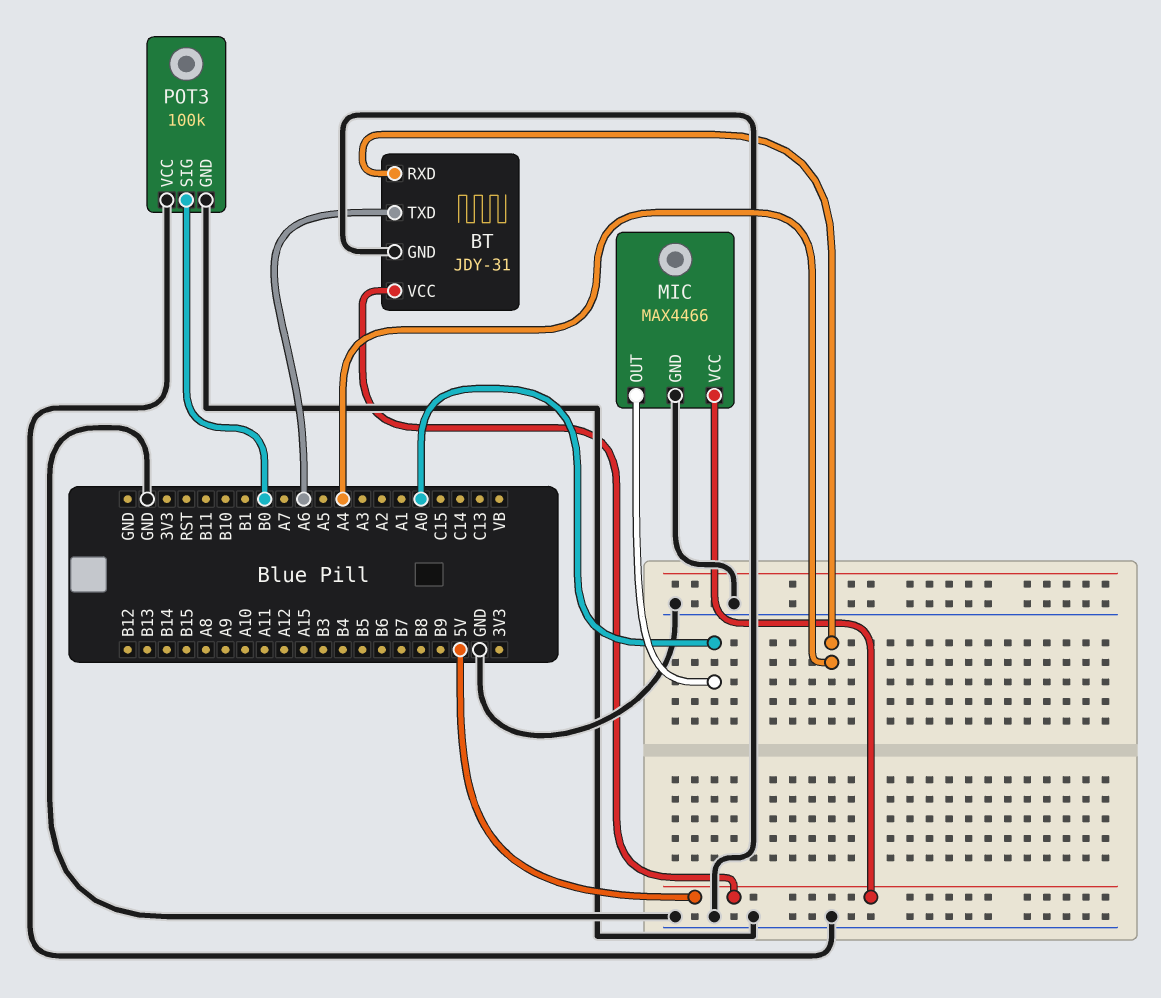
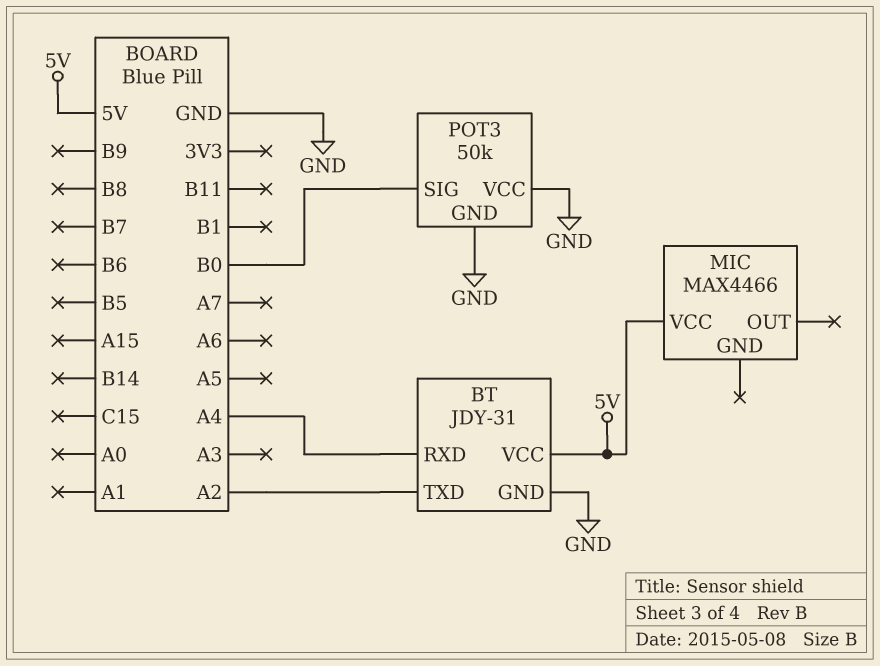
BT pin TXD: A6 -> A2
MIC pin GND: GND -> none
MIC pin OUT: A0 -> none
POT3: 100k -> 50k

